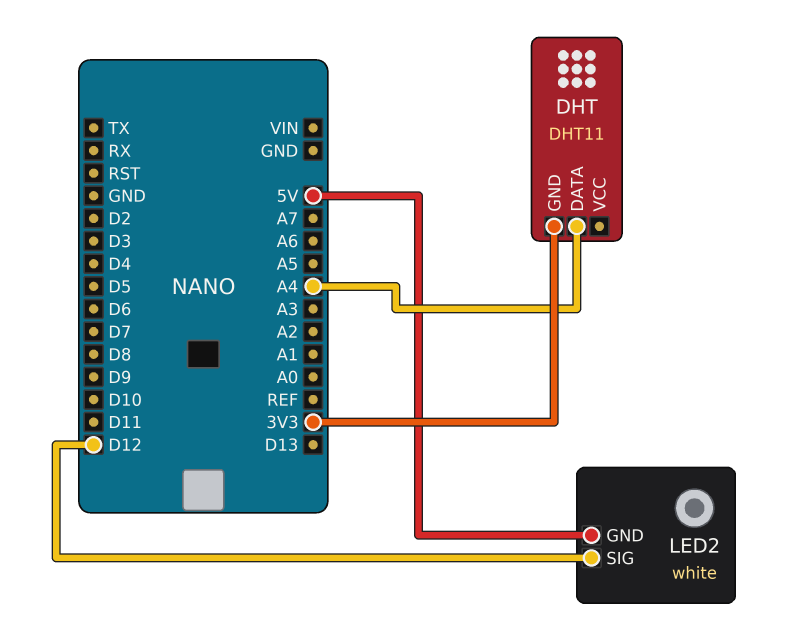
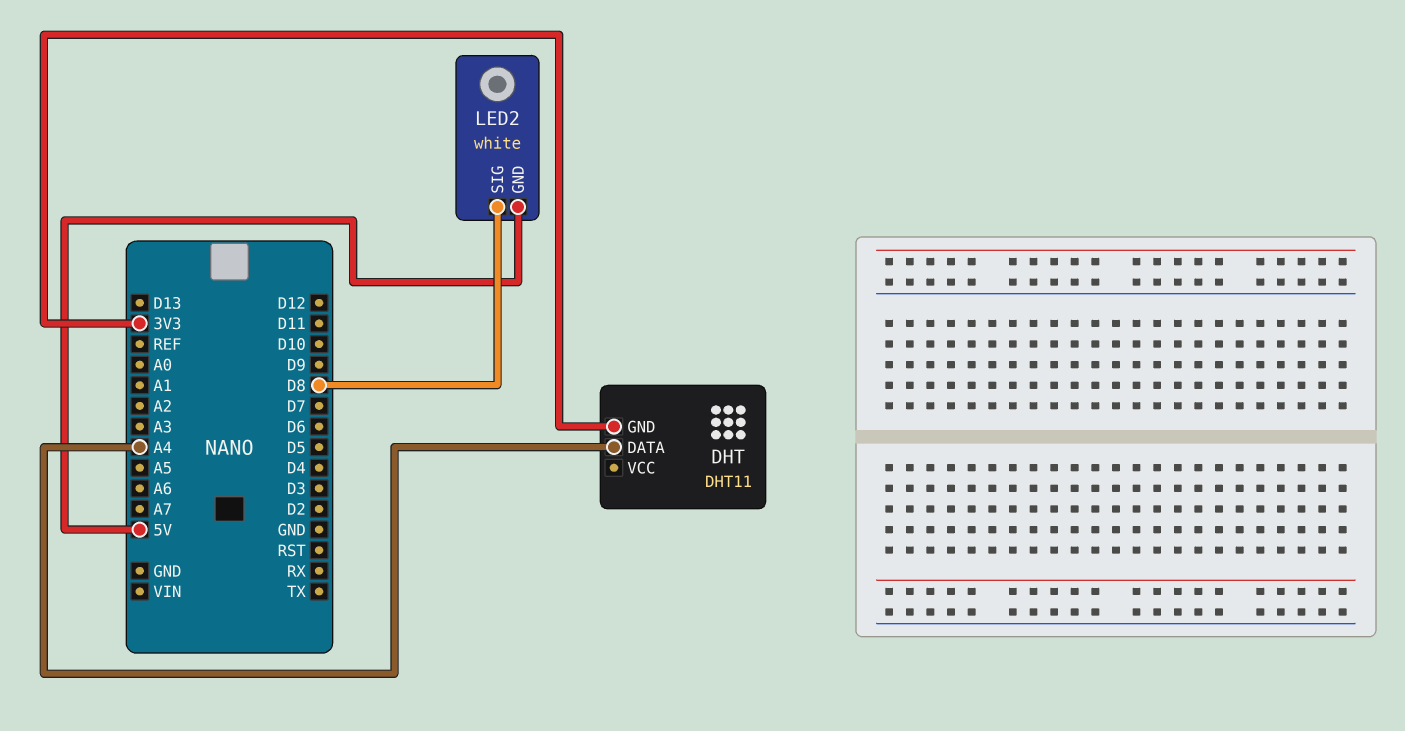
LED2 pin SIG: D12 -> D8

